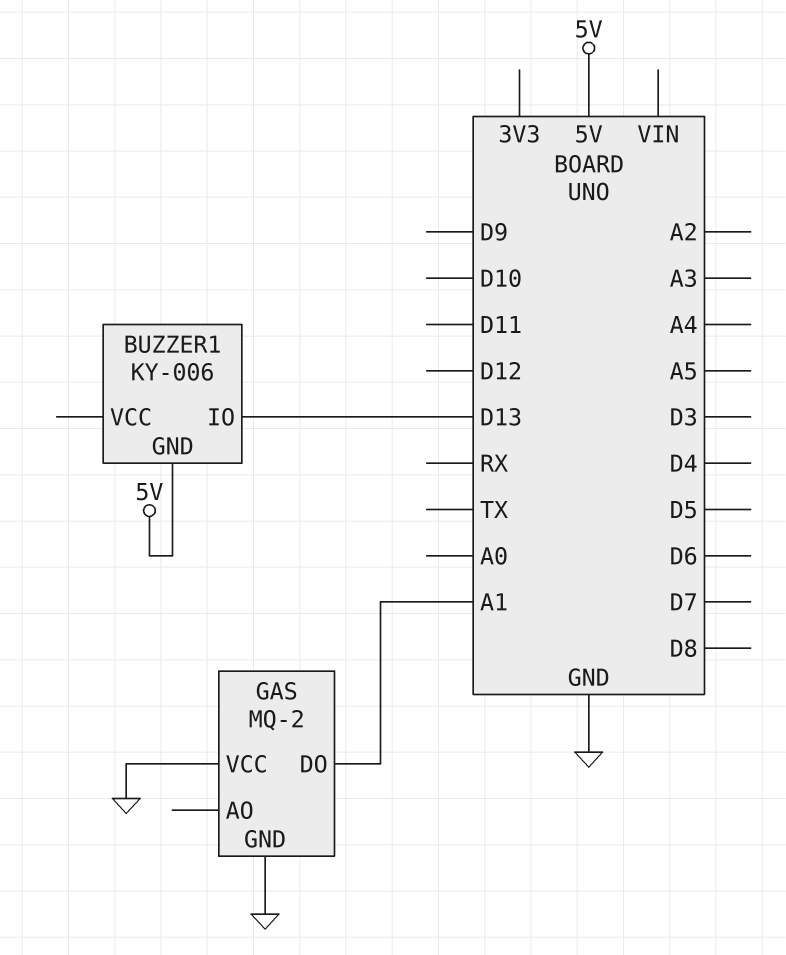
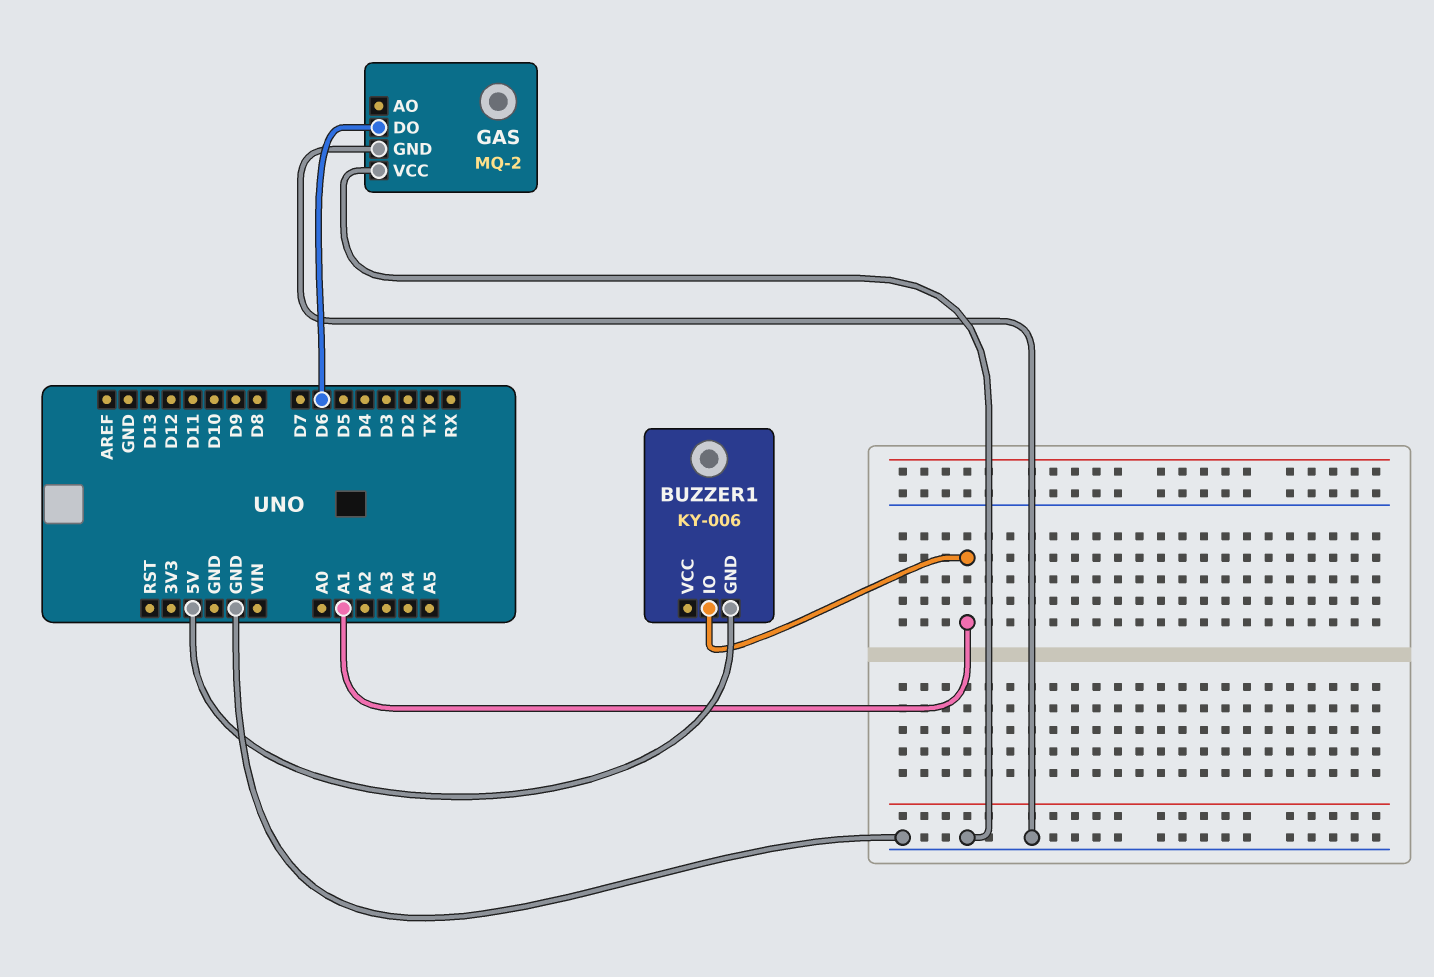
BUZZER1 pin IO: D13 -> A1
GAS pin DO: A1 -> D6

